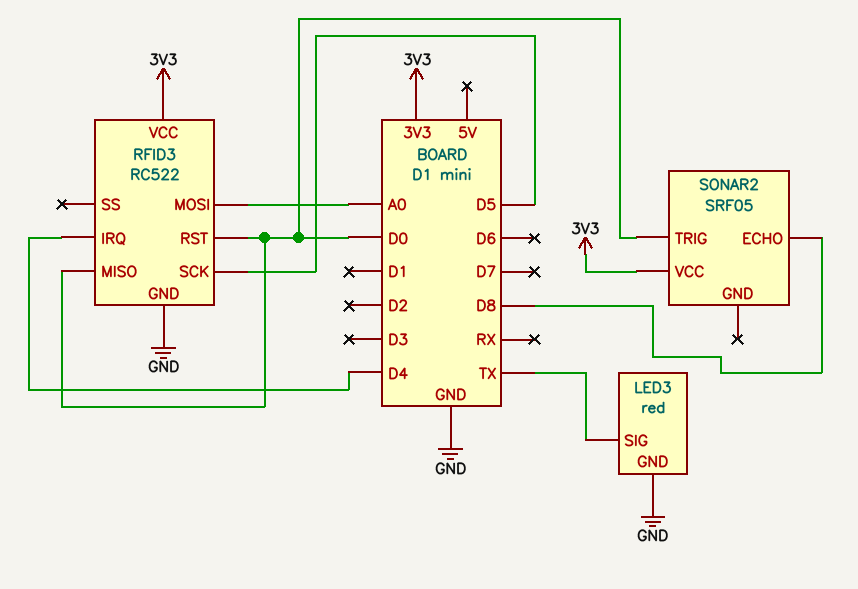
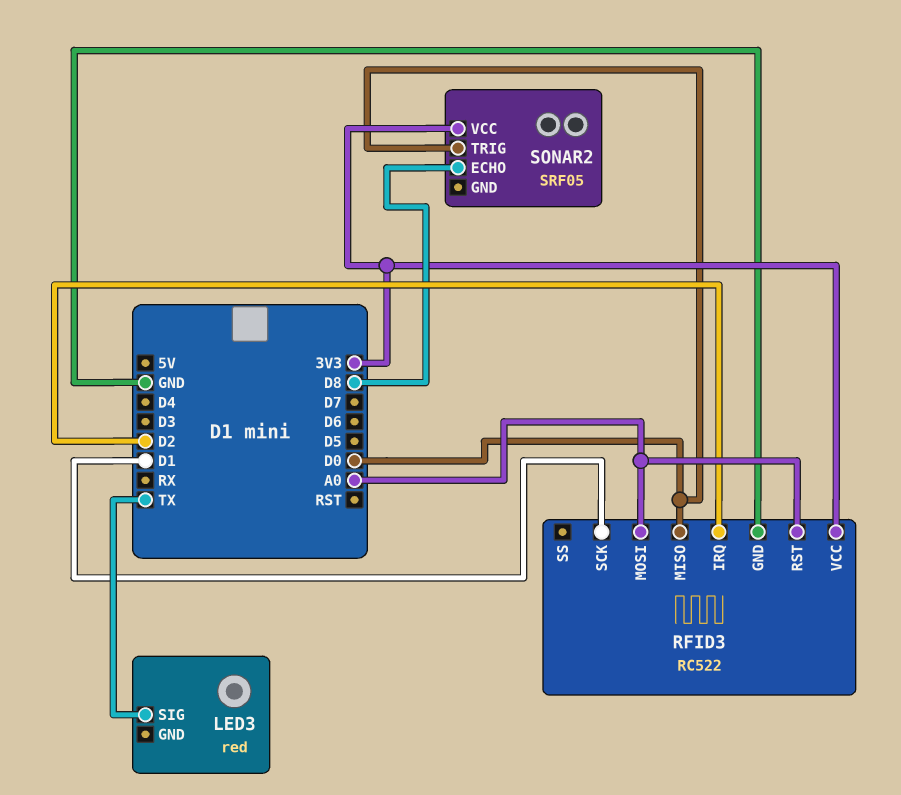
LED3 pin GND: GND -> none
RFID3 pin IRQ: D4 -> D2
RFID3 pin RST: D0 -> A0
RFID3 pin SCK: D5 -> D1

